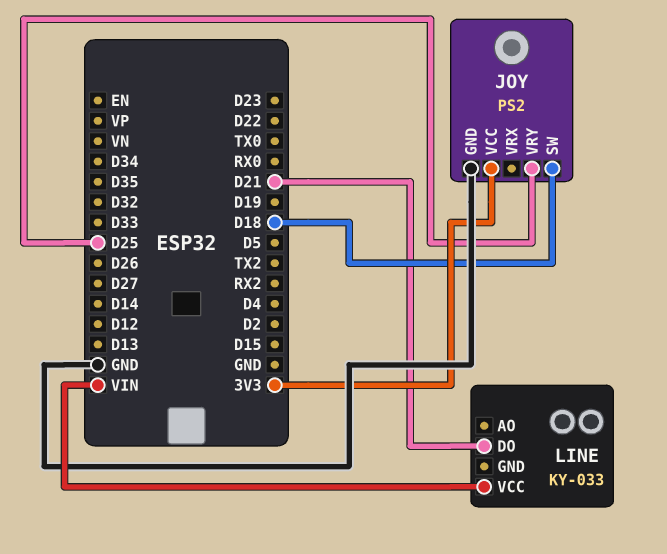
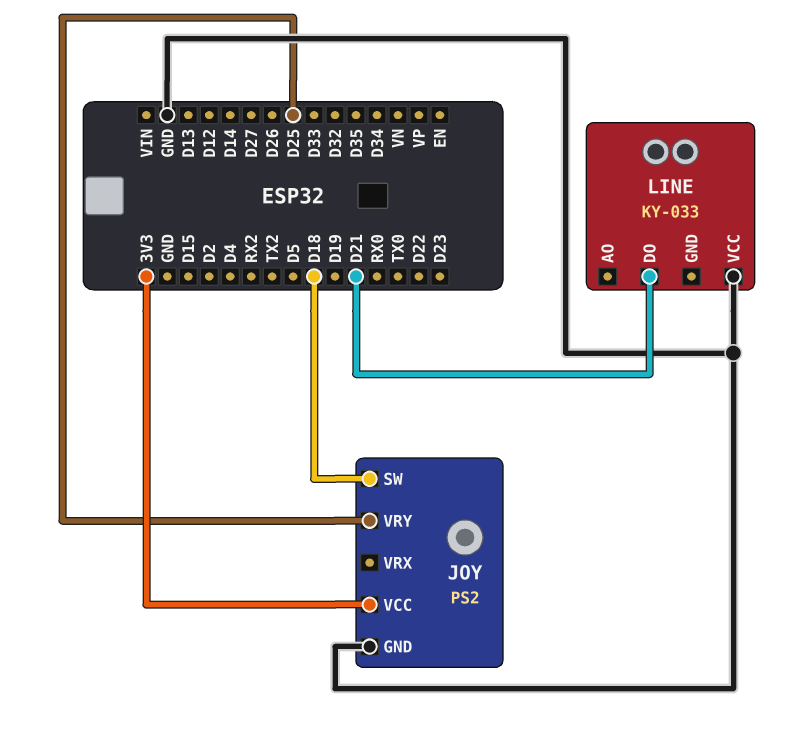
LINE pin VCC: VIN -> GND

